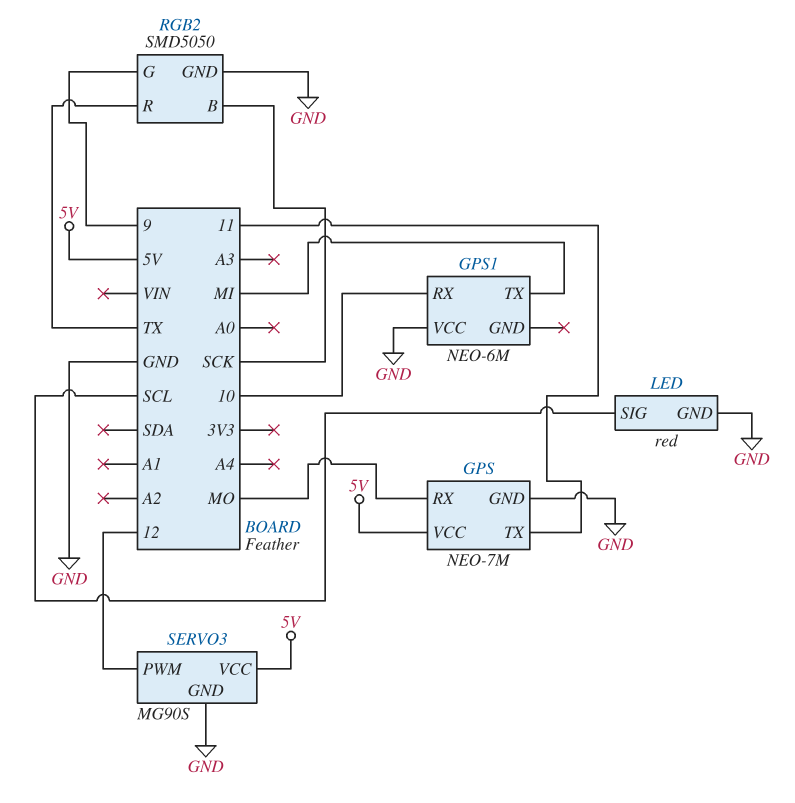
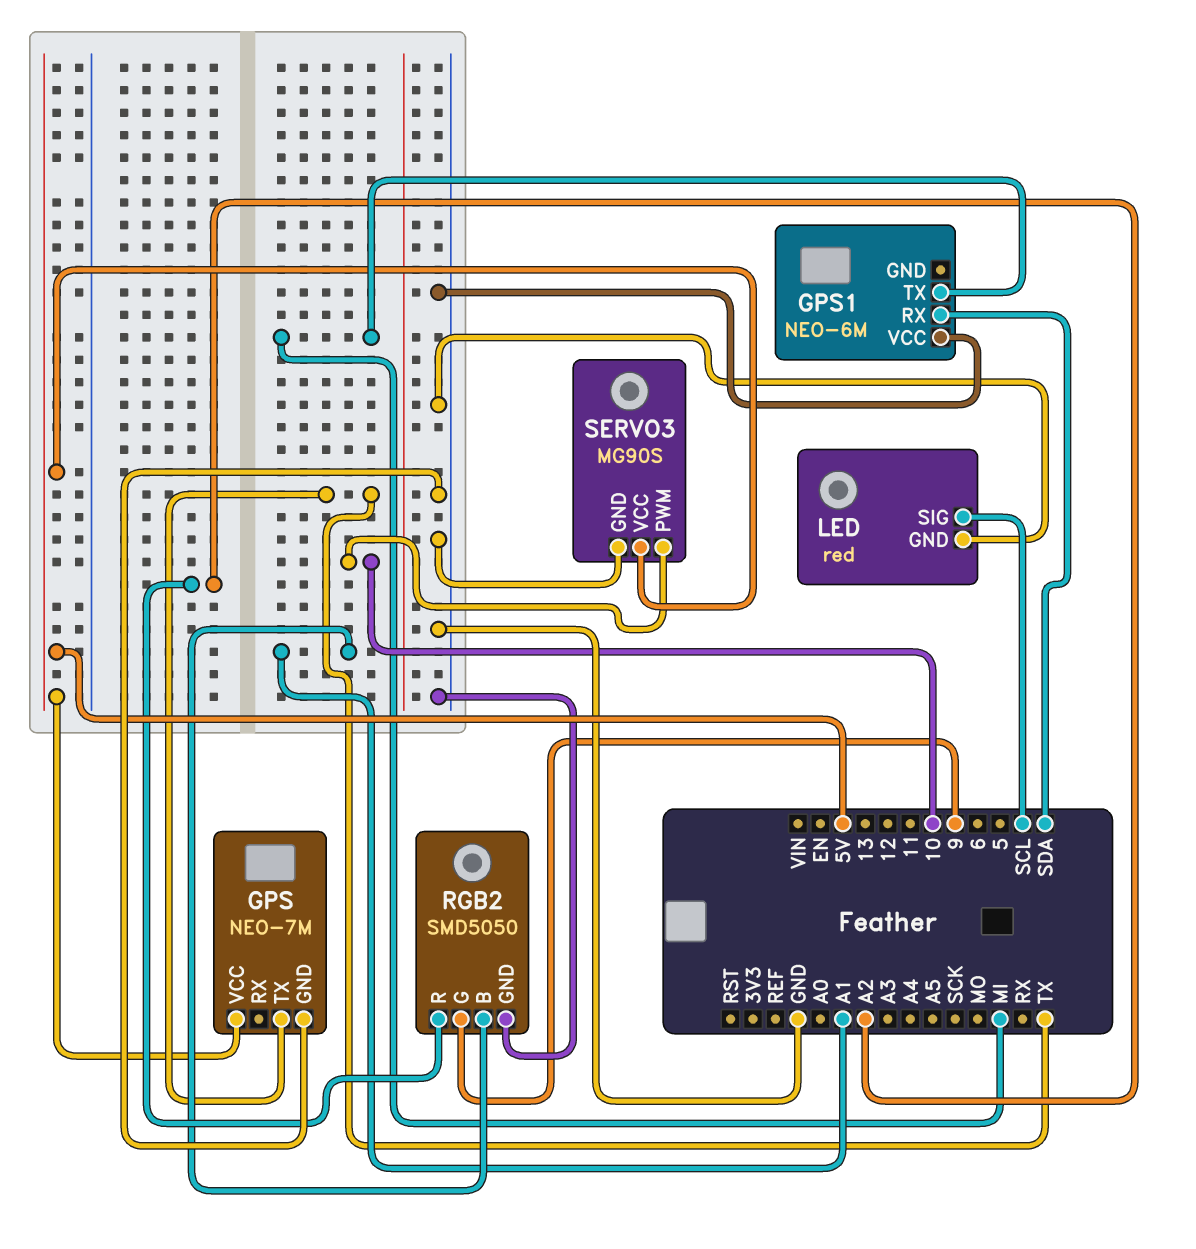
GPS pin RX: MO -> none
GPS pin TX: 11 -> TX
GPS1 pin RX: 10 -> SDA
RGB2 pin B: SCK -> A1
RGB2 pin R: TX -> A2
SERVO3 pin PWM: 12 -> 10

